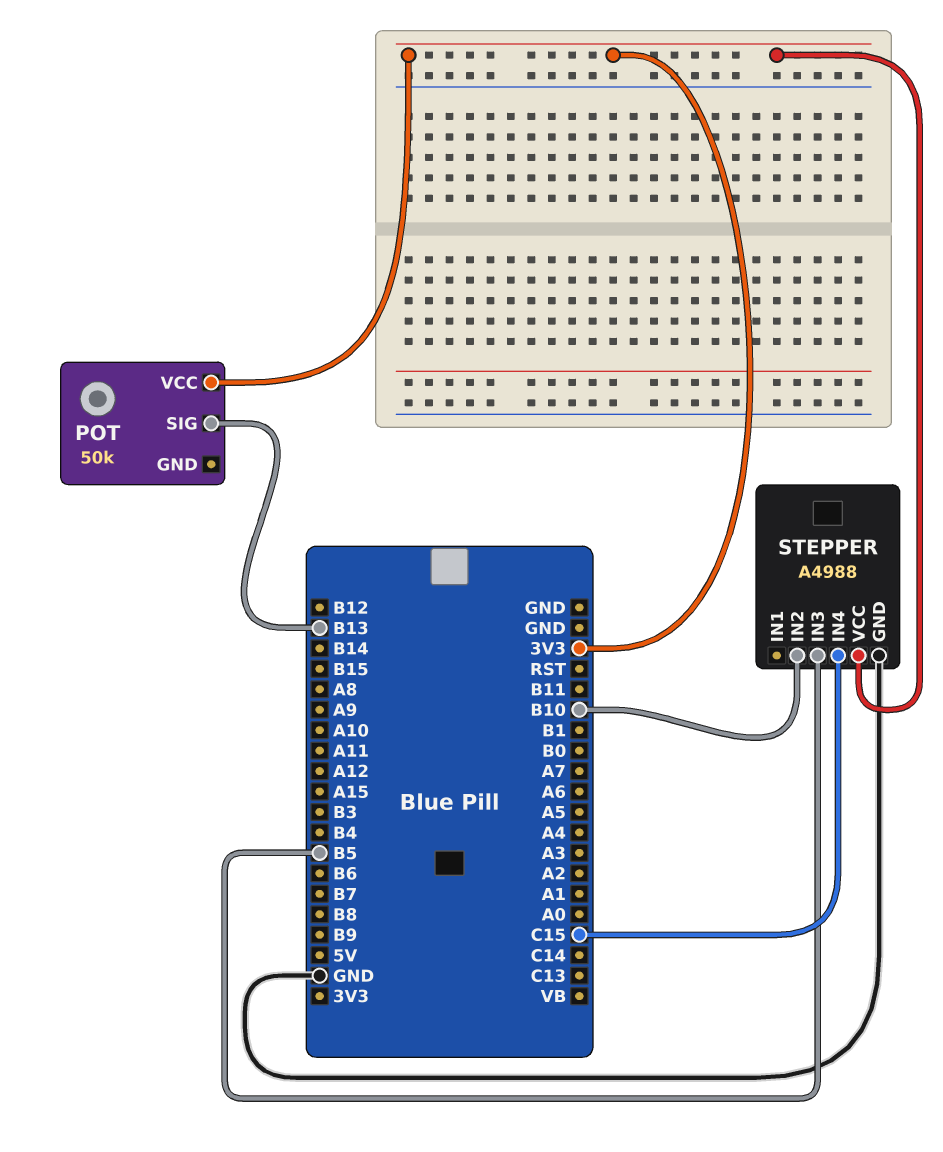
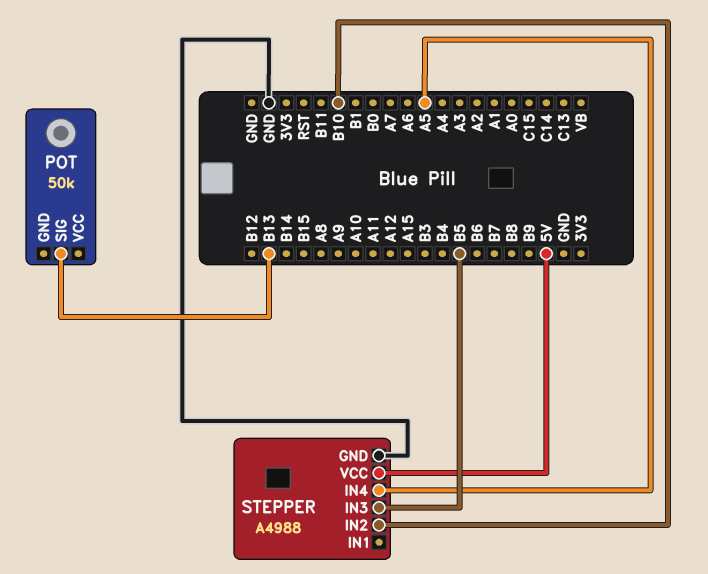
POT pin VCC: 3V3 -> none
STEPPER pin IN4: C15 -> A5
STEPPER pin VCC: 3V3 -> 5V

